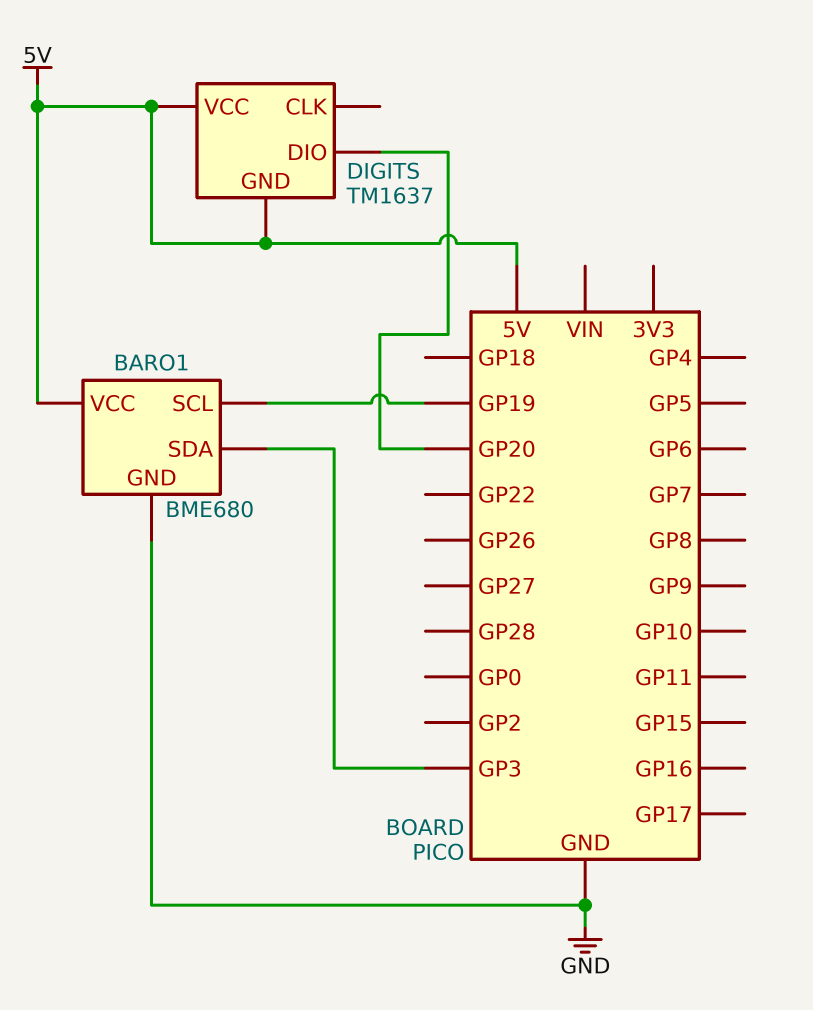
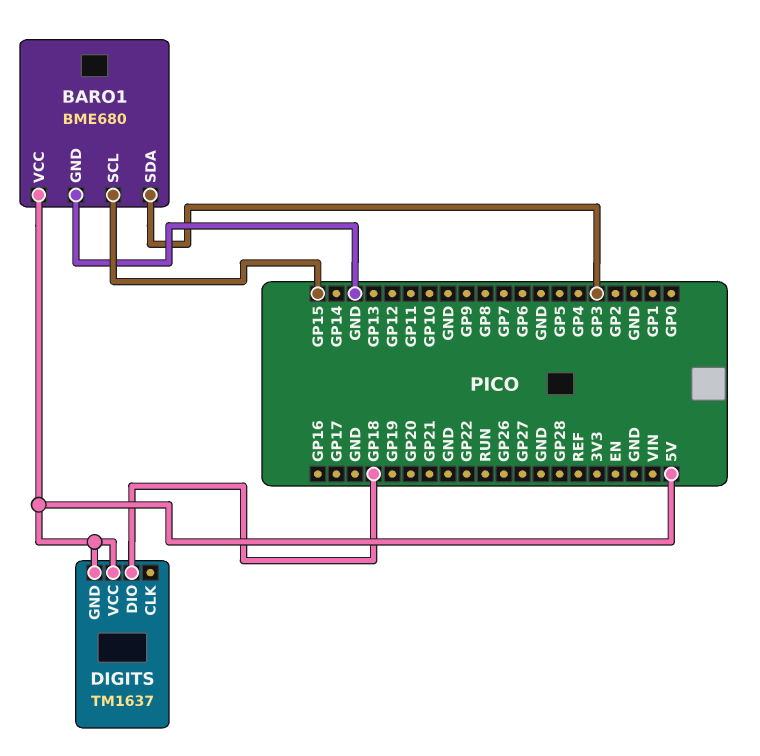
BARO1 pin SCL: GP19 -> GP15
DIGITS pin DIO: GP20 -> GP18

